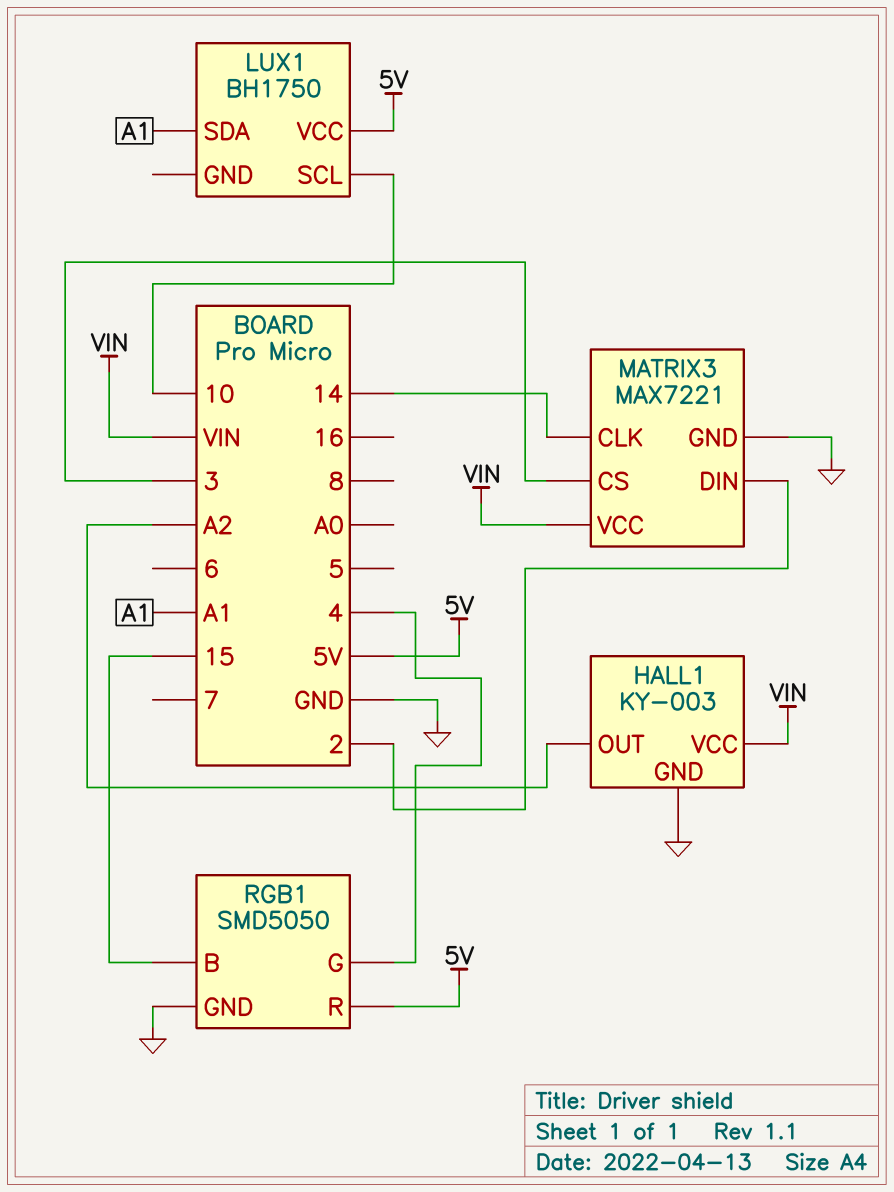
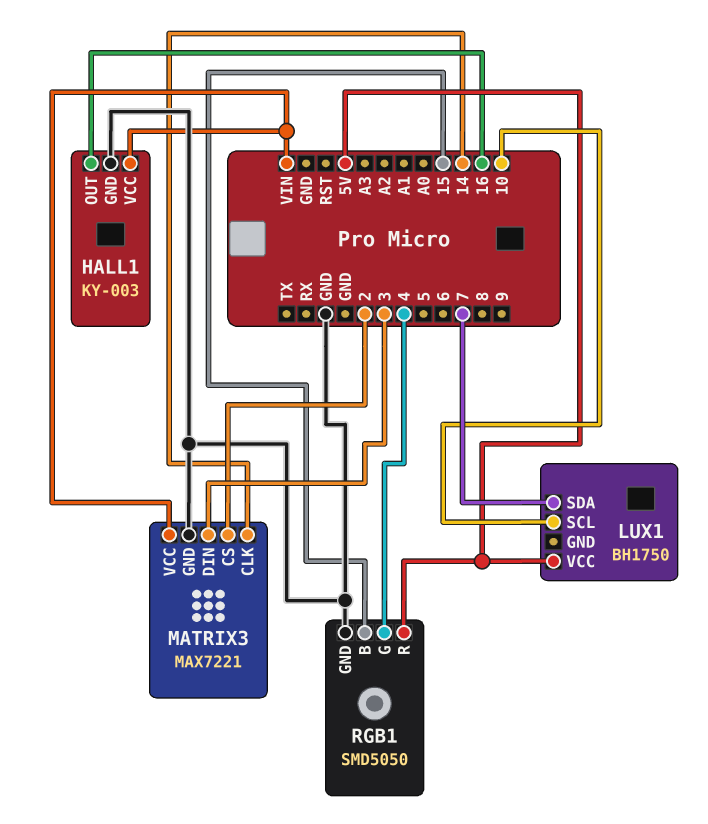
HALL1 pin OUT: A2 -> 16
LUX1 pin SDA: A1 -> 7
MATRIX3 pin CS: 3 -> 2
MATRIX3 pin DIN: 2 -> 3

